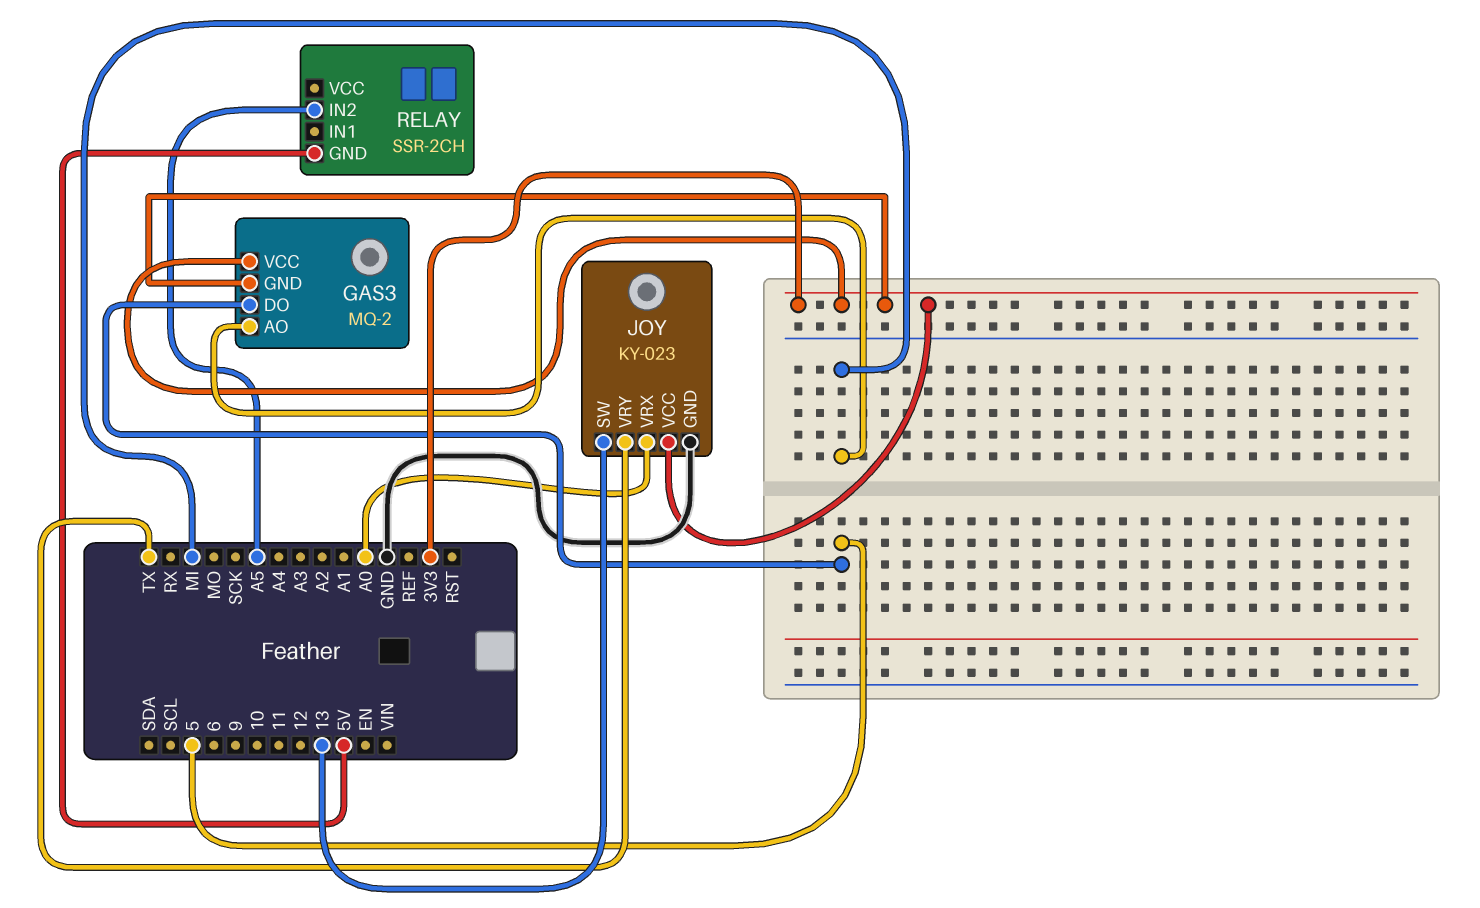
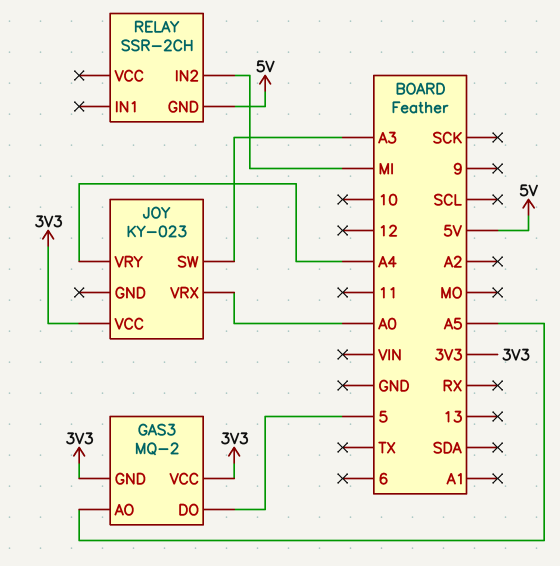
GAS3 pin AO: MI -> A5
JOY pin GND: GND -> none
JOY pin SW: 13 -> A3
JOY pin VRY: TX -> A4
RELAY pin IN2: A5 -> MI

